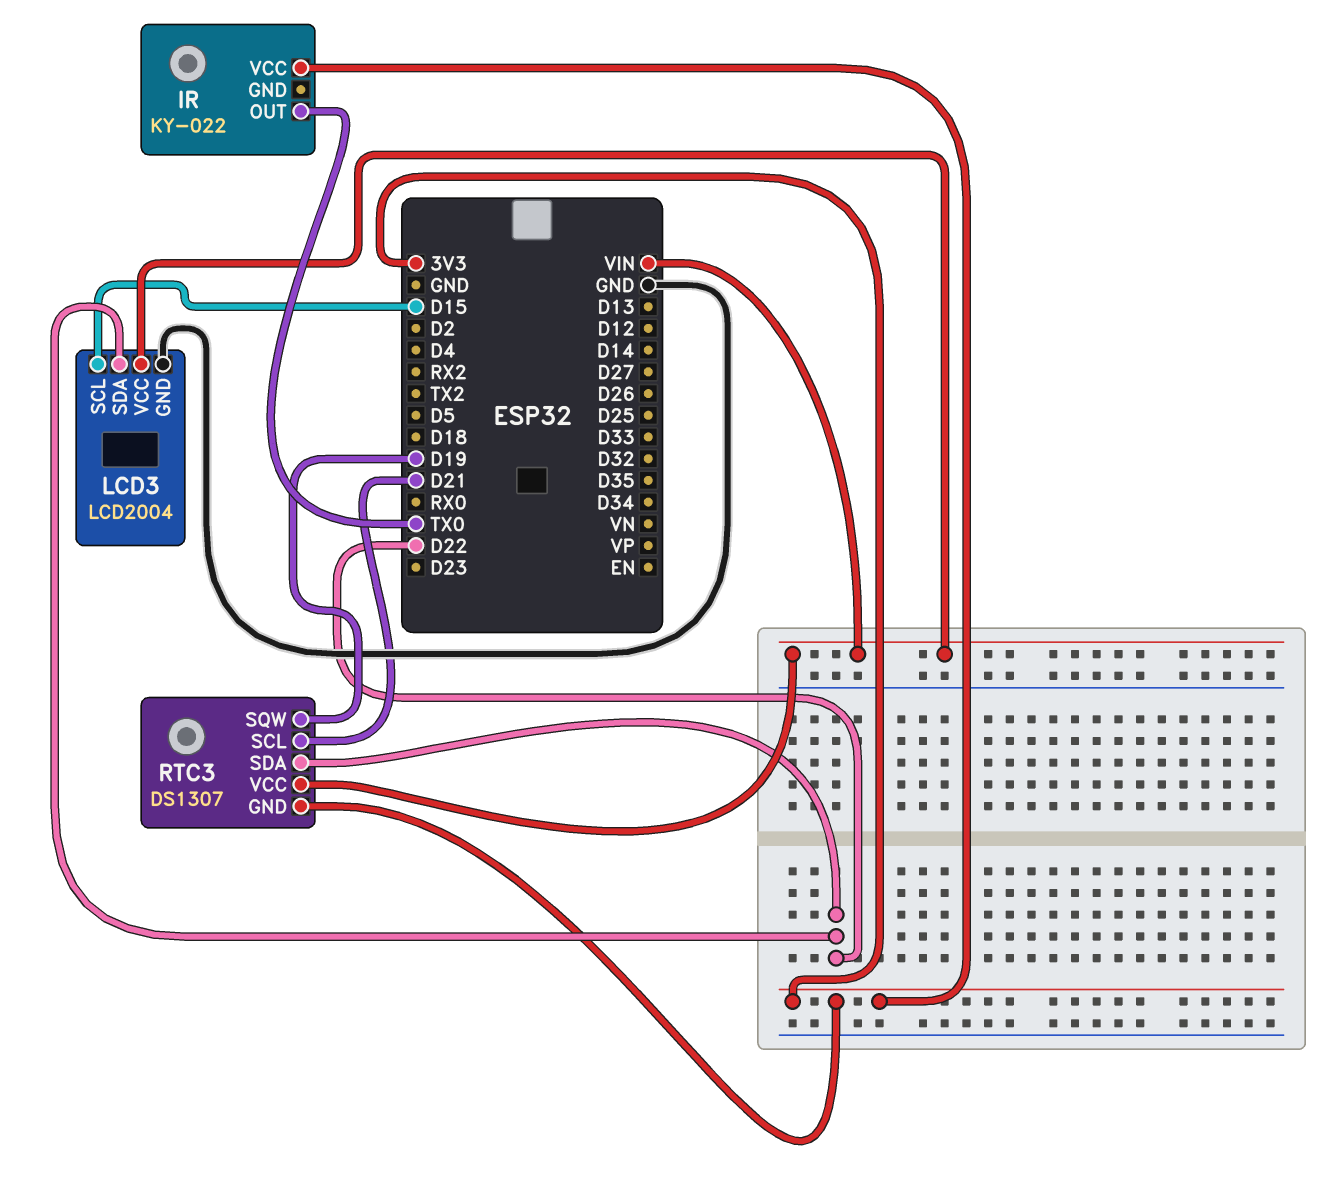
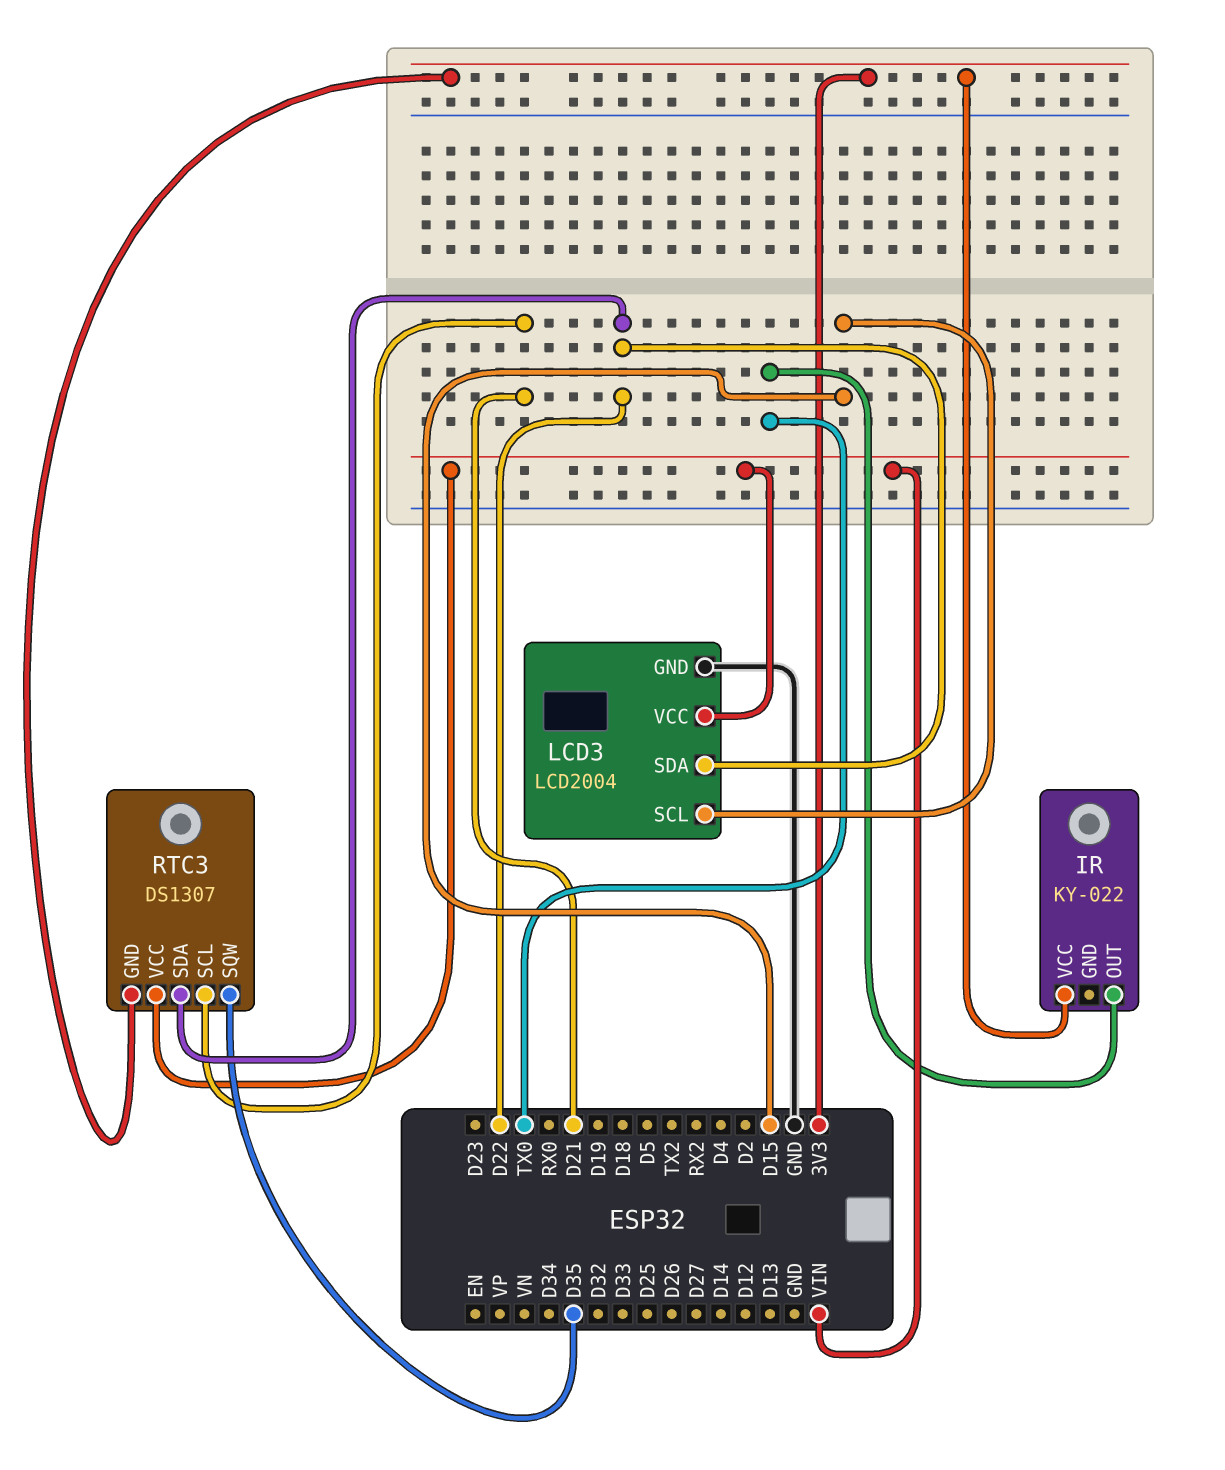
RTC3 pin SQW: D19 -> D35

